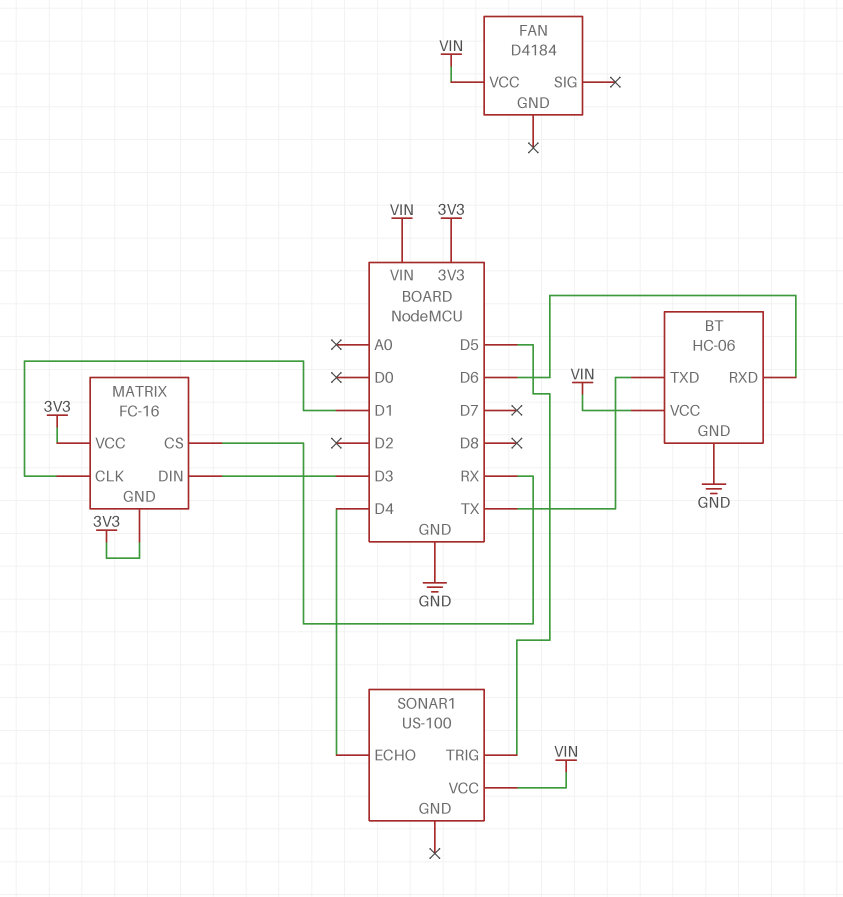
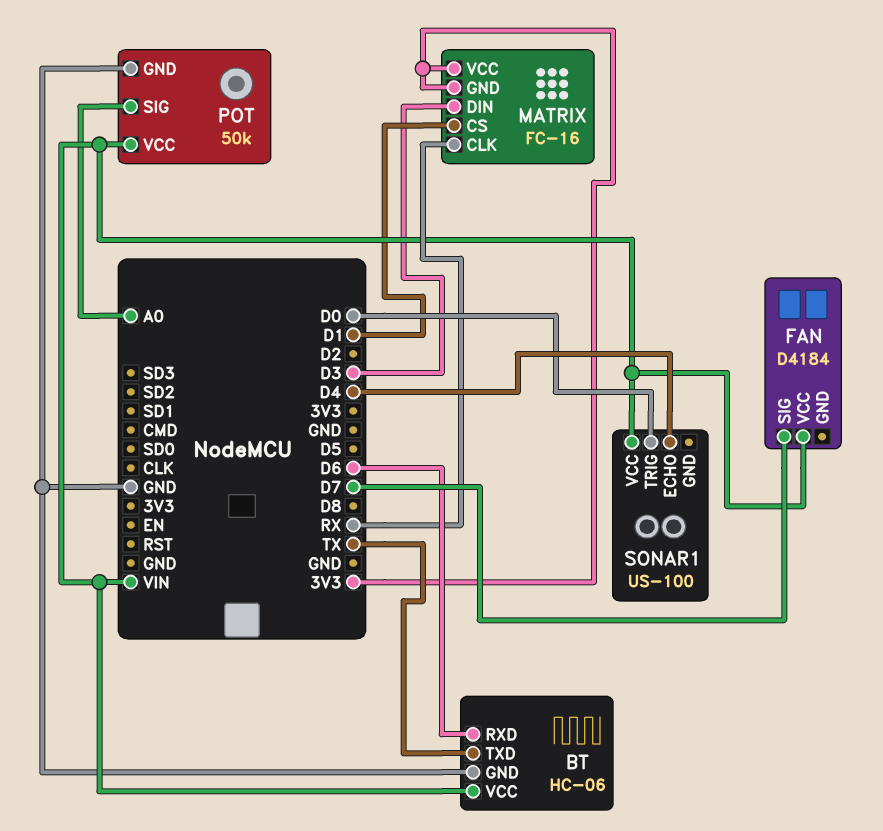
FAN pin SIG: none -> D7
MATRIX pin CLK: D1 -> RX
MATRIX pin CS: RX -> D1
POT: none -> 50k
POT pin GND: none -> GND
POT pin SIG: none -> A0
POT pin VCC: none -> VIN
SONAR1 pin TRIG: D5 -> D0

